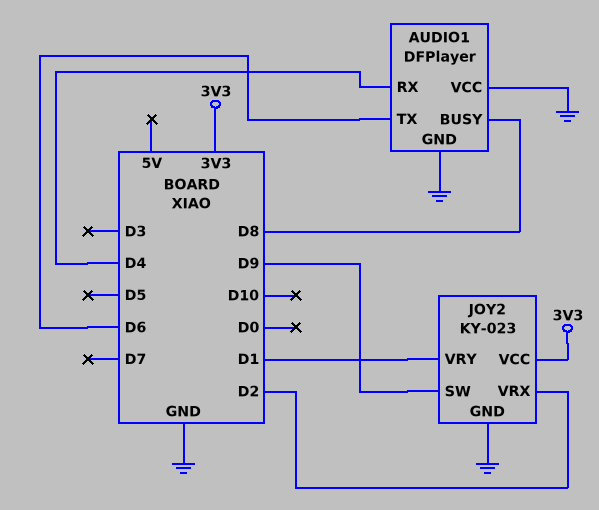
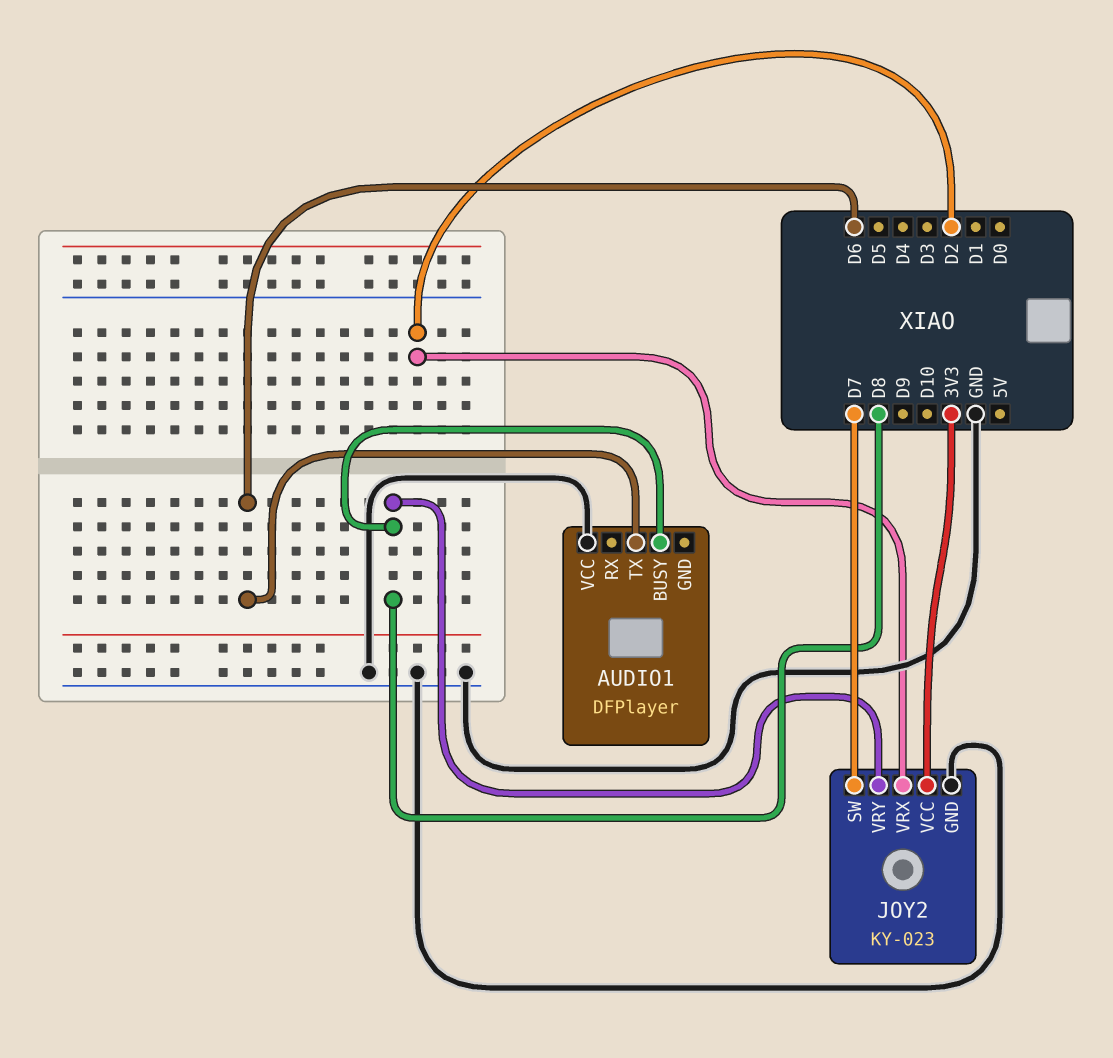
AUDIO1 pin GND: GND -> none
AUDIO1 pin RX: D4 -> none
JOY2 pin SW: D9 -> D7
JOY2 pin VRY: D1 -> D8

